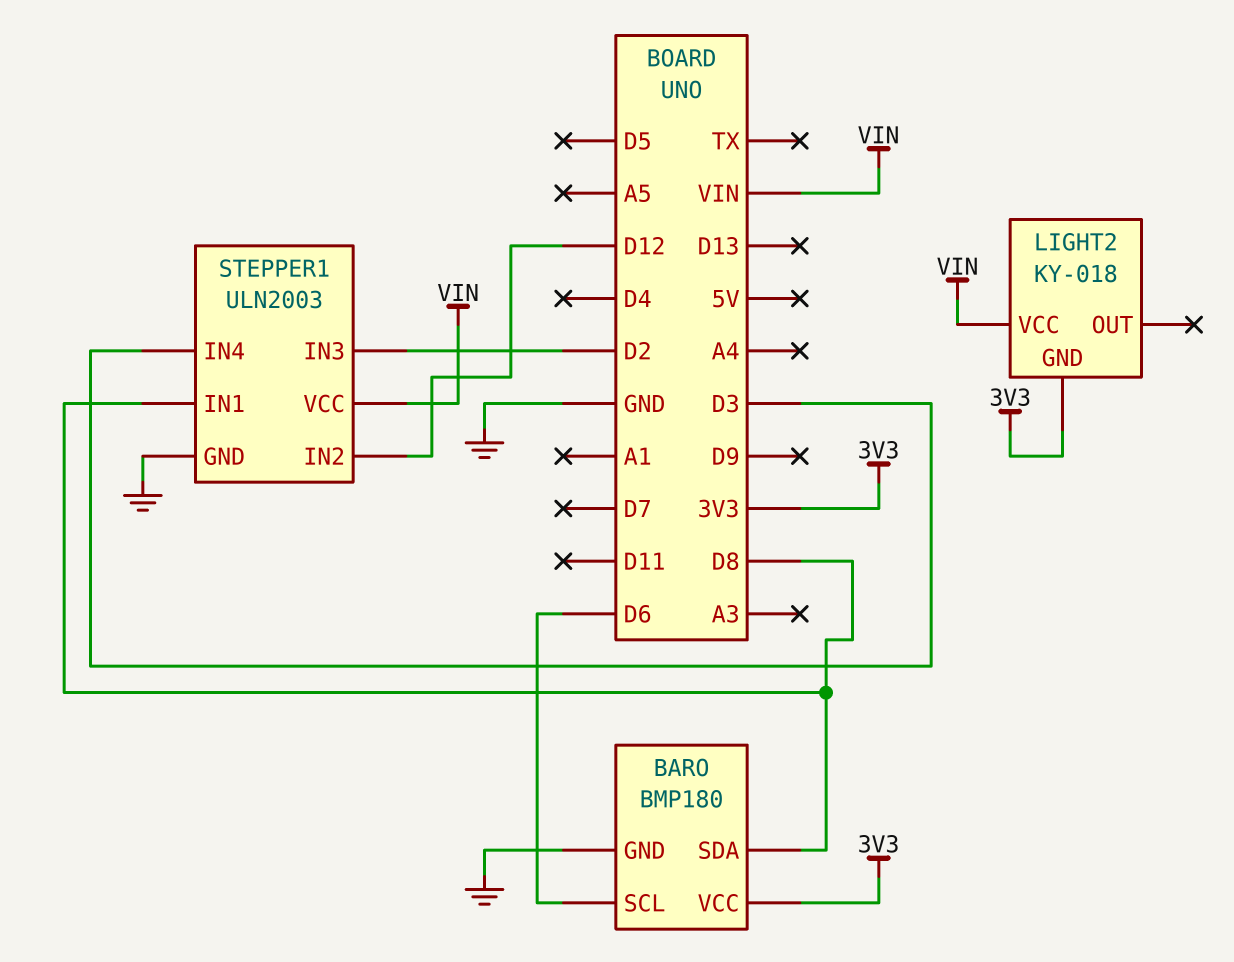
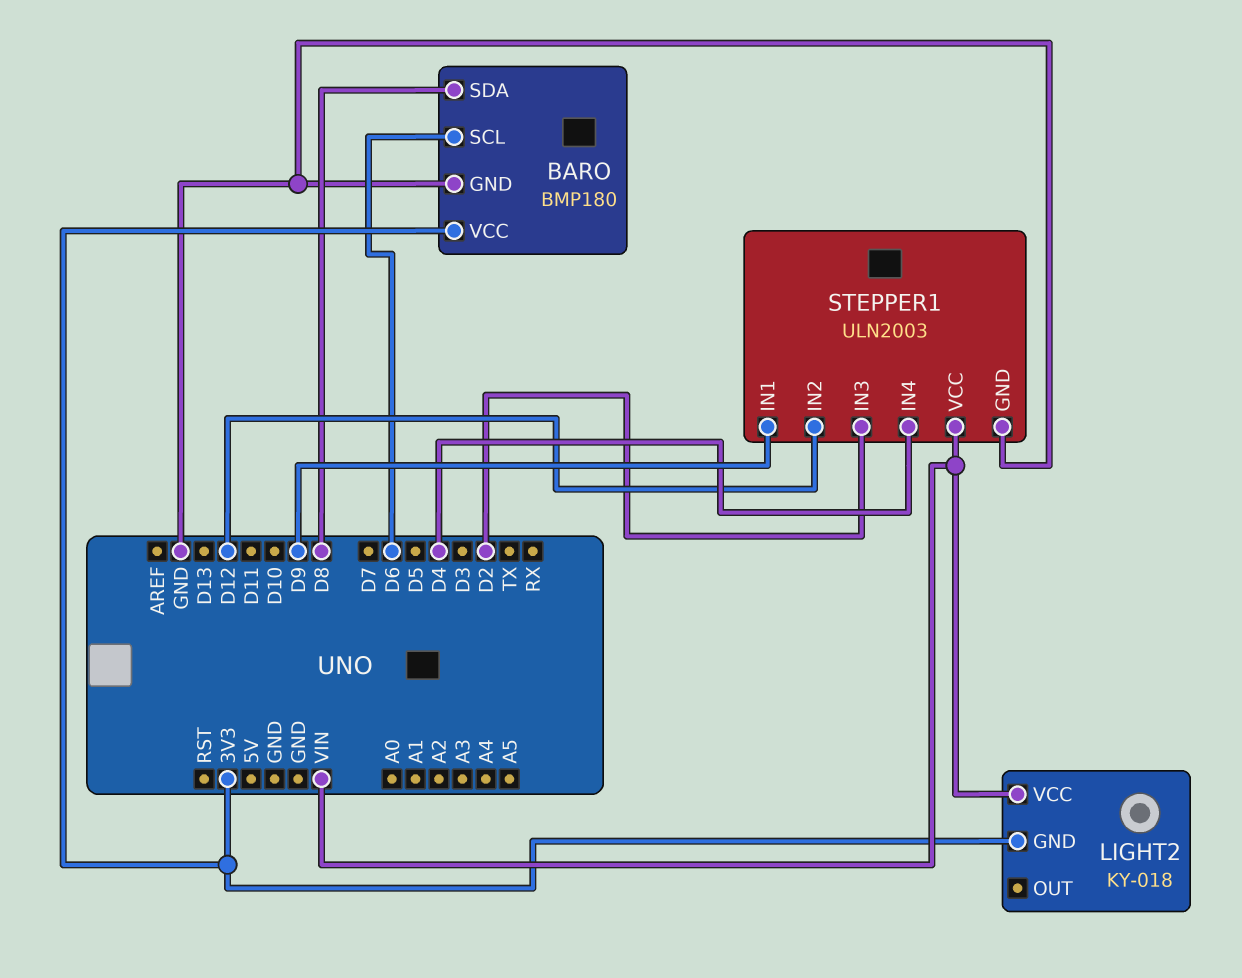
STEPPER1 pin IN1: D8 -> D9
STEPPER1 pin IN4: D3 -> D4

